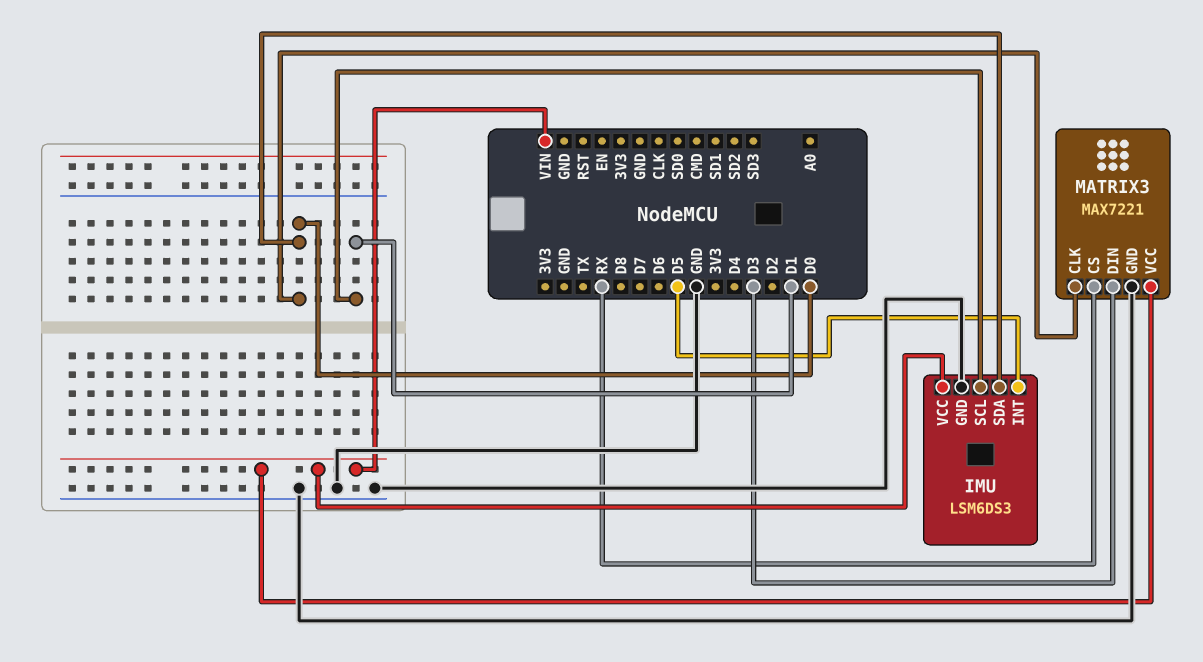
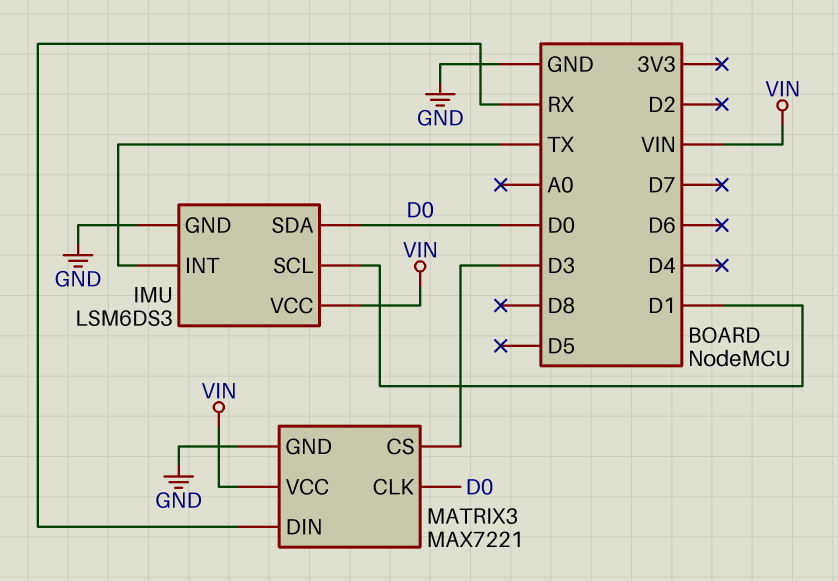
IMU pin INT: D5 -> TX
MATRIX3 pin CS: RX -> D3
MATRIX3 pin DIN: D3 -> RX

